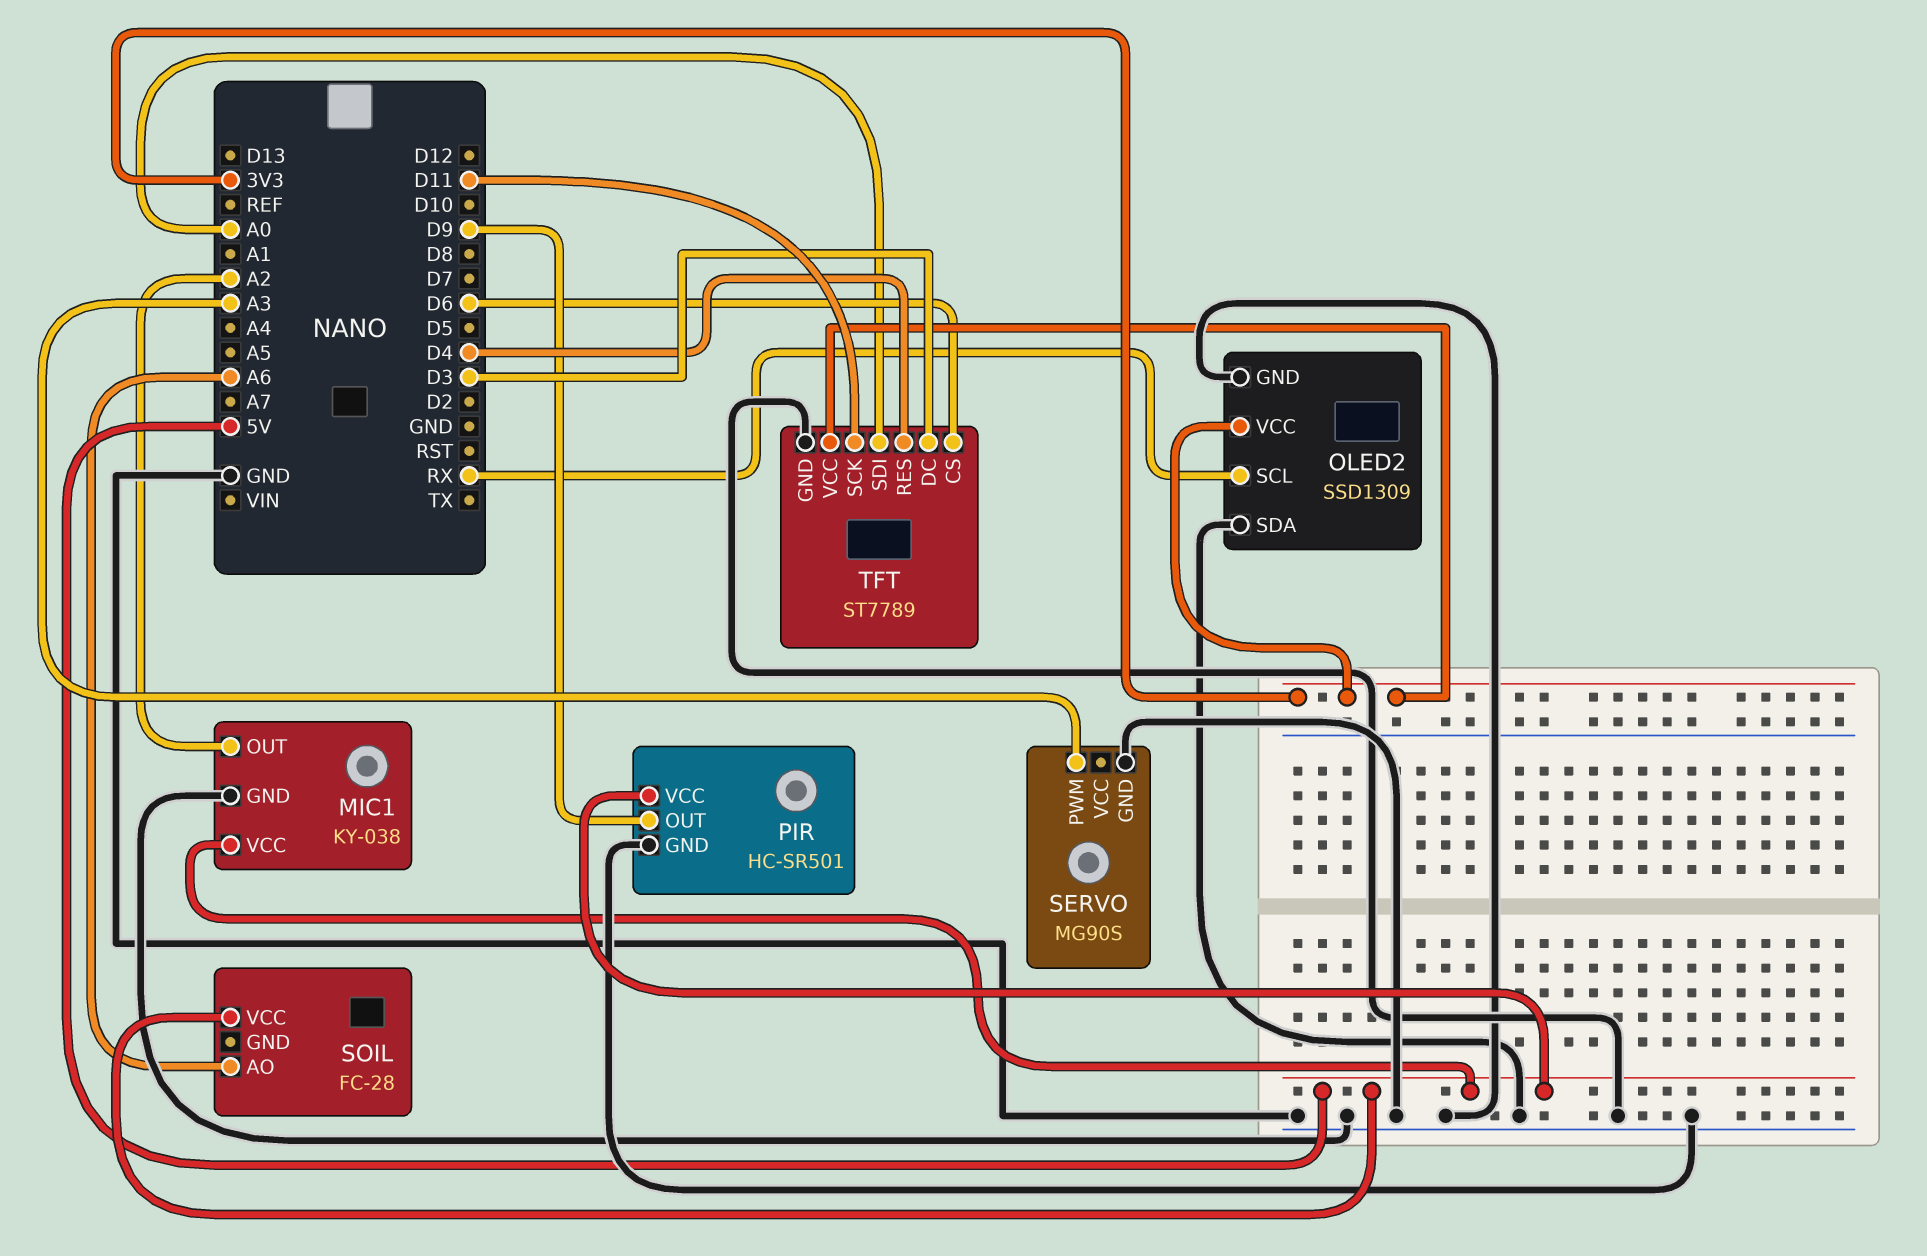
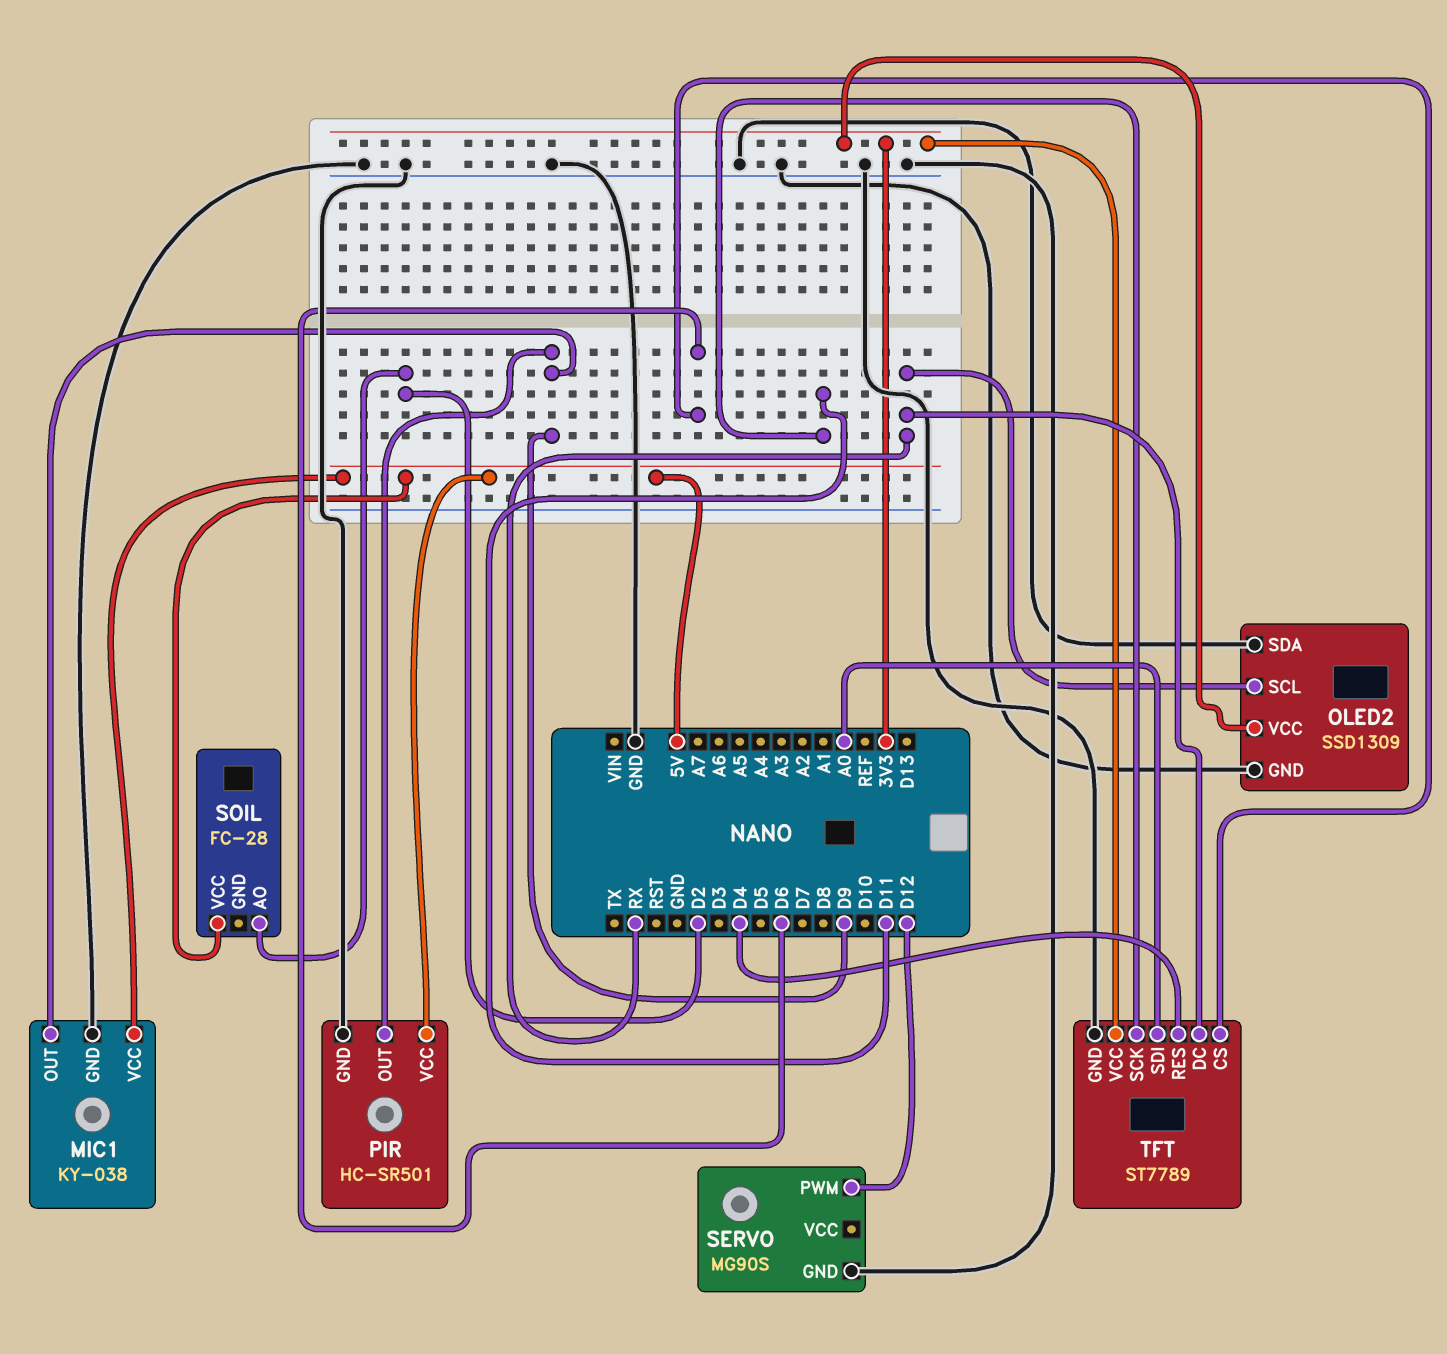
MIC1 pin OUT: A2 -> D9
SERVO pin PWM: A3 -> D12
SOIL pin AO: A6 -> D2
TFT pin DC: D3 -> RX

